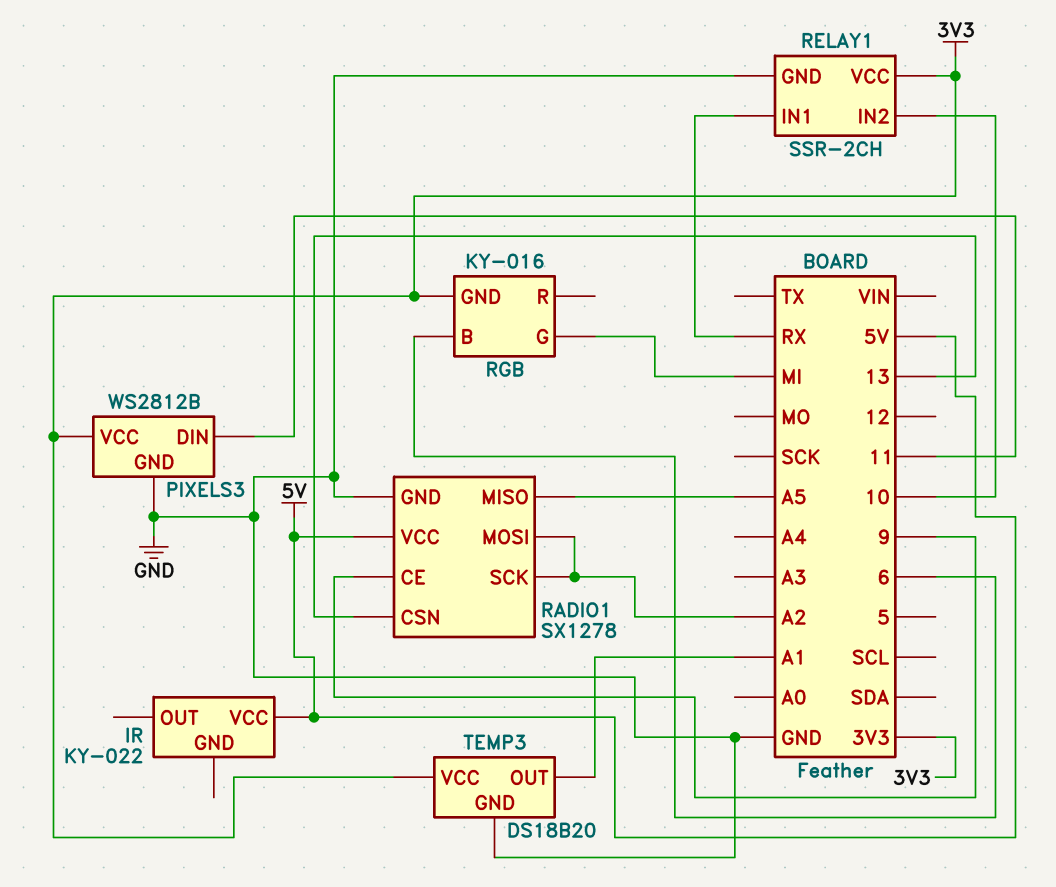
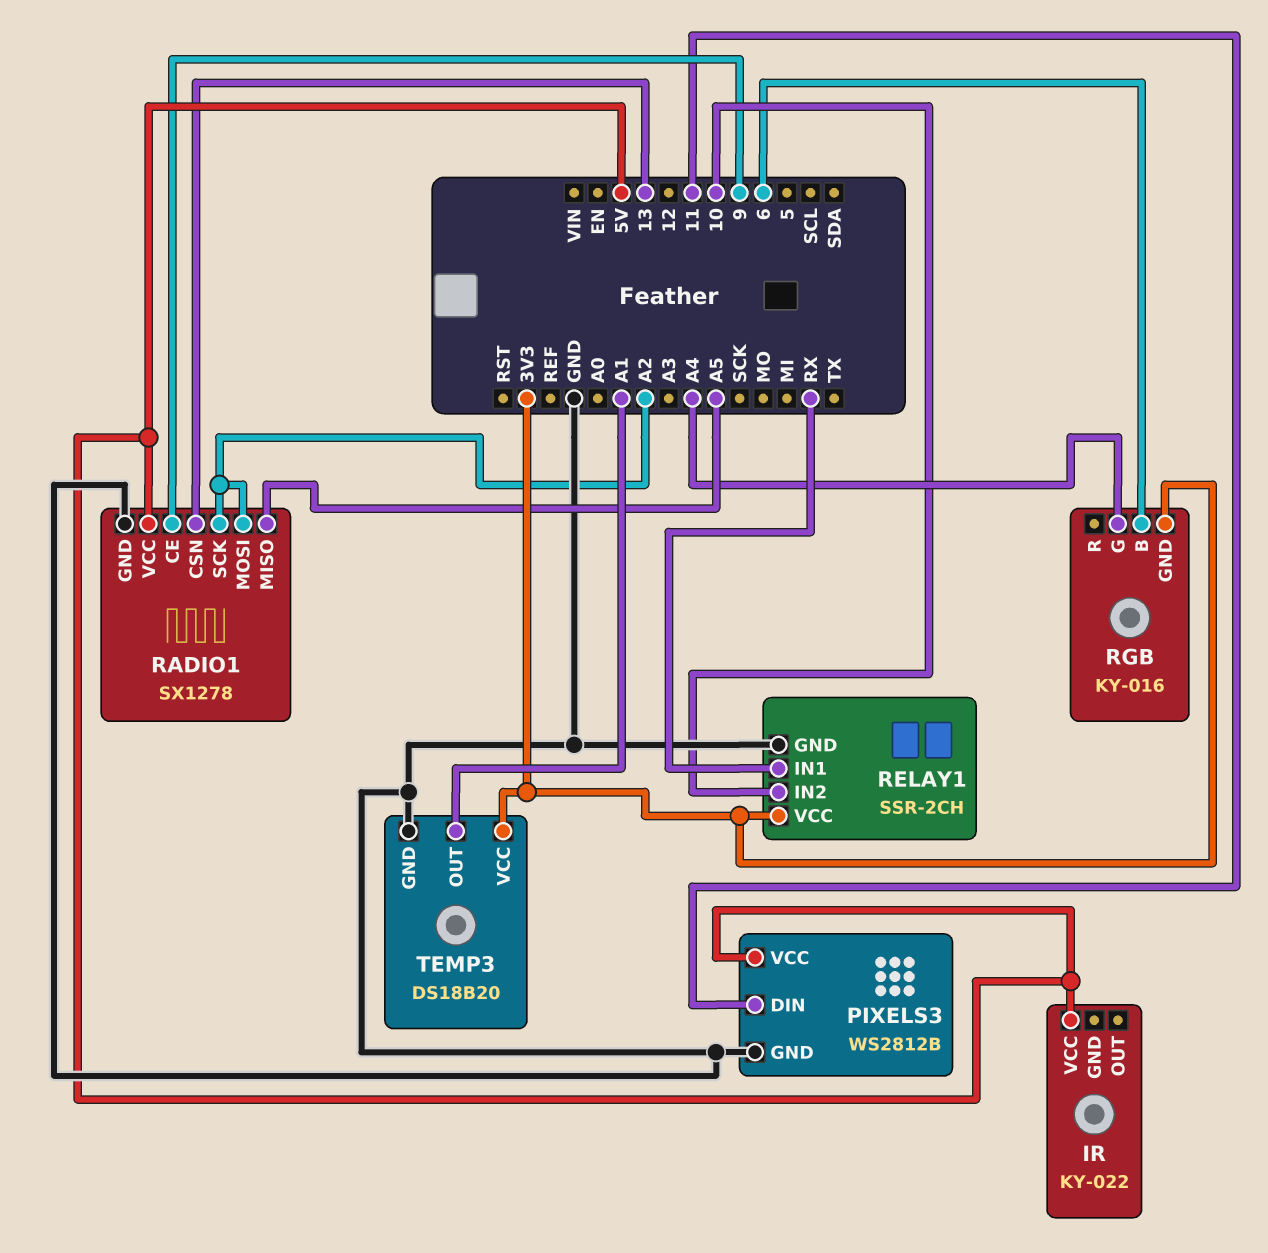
PIXELS3 pin VCC: 3V3 -> 5V
RGB pin G: MI -> A4

